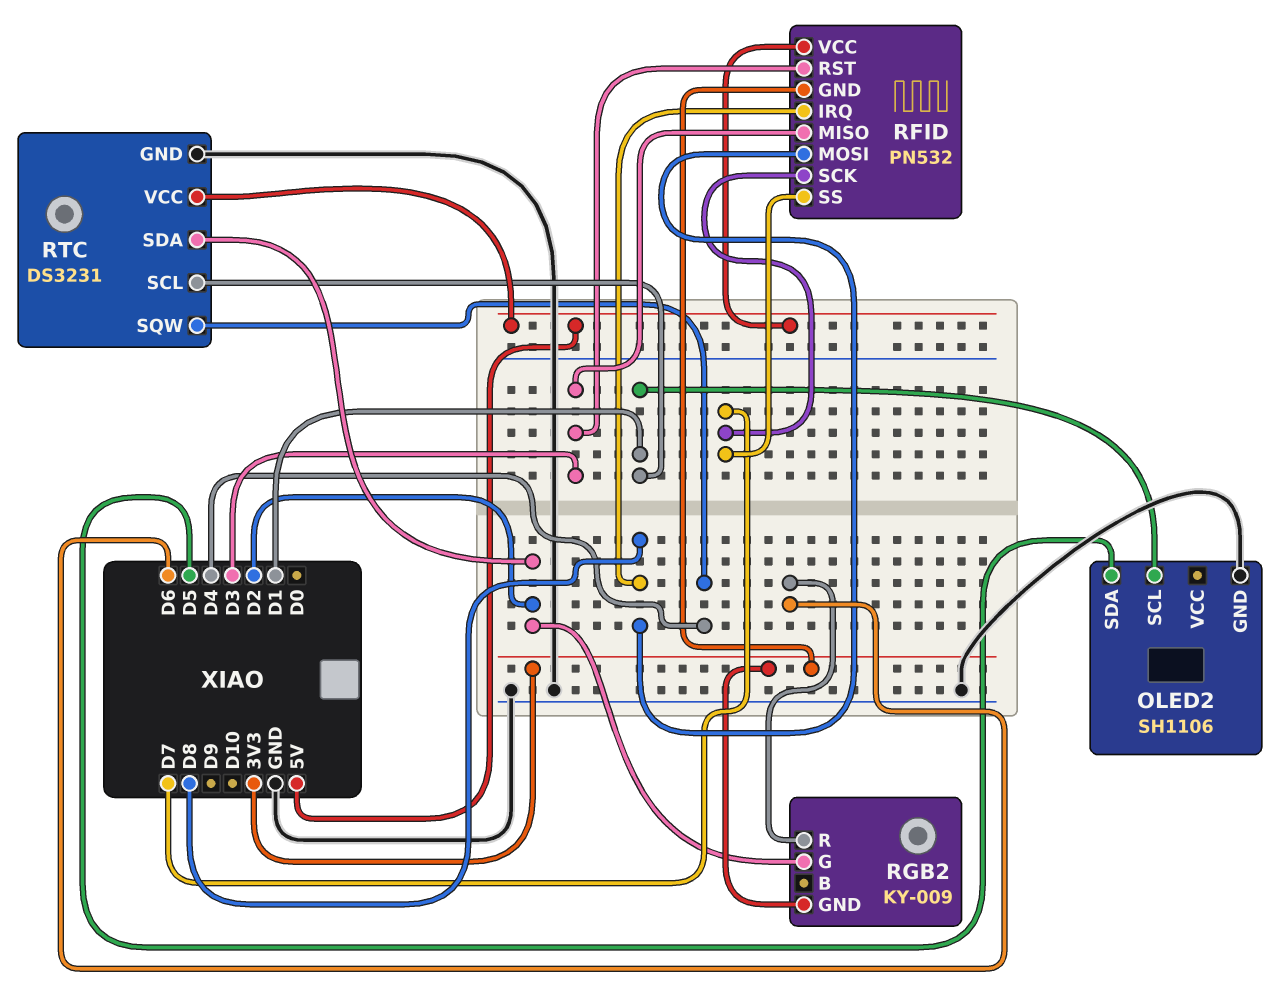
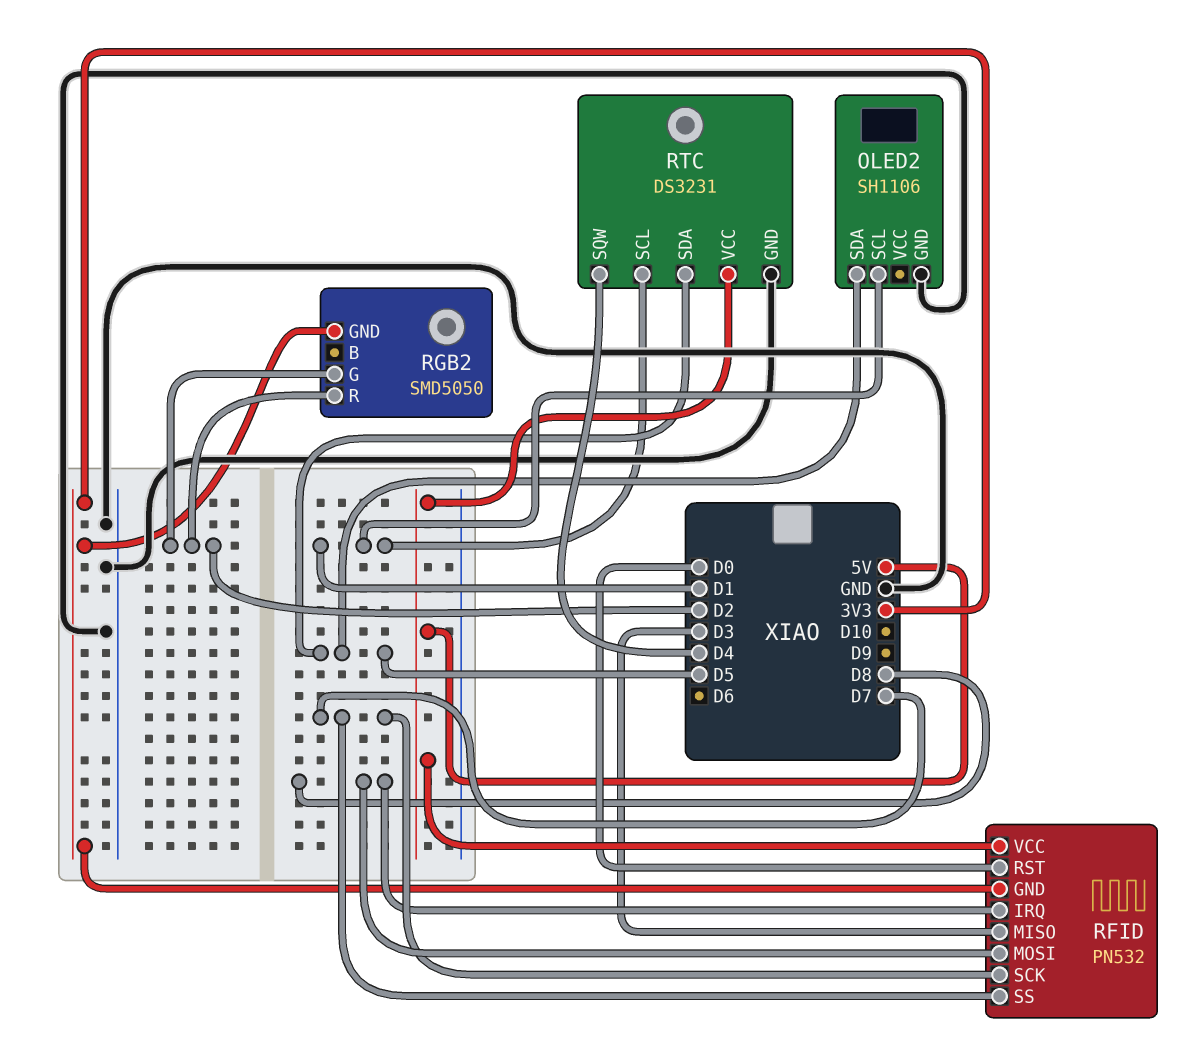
RFID pin RST: D3 -> D0
RGB2: KY-009 -> SMD5050
RGB2 pin R: D6 -> D2
RTC pin SDA: D2 -> D5

